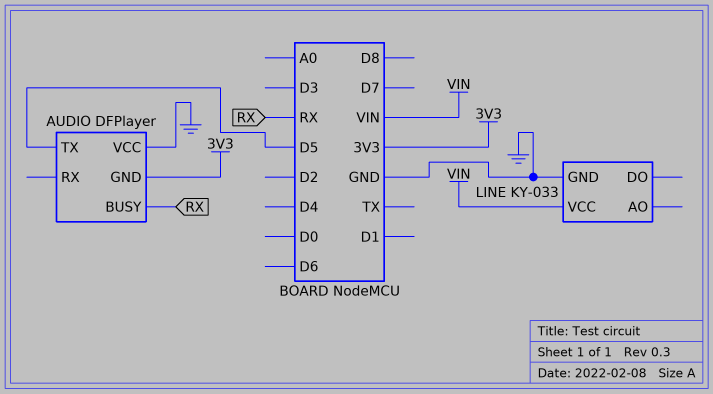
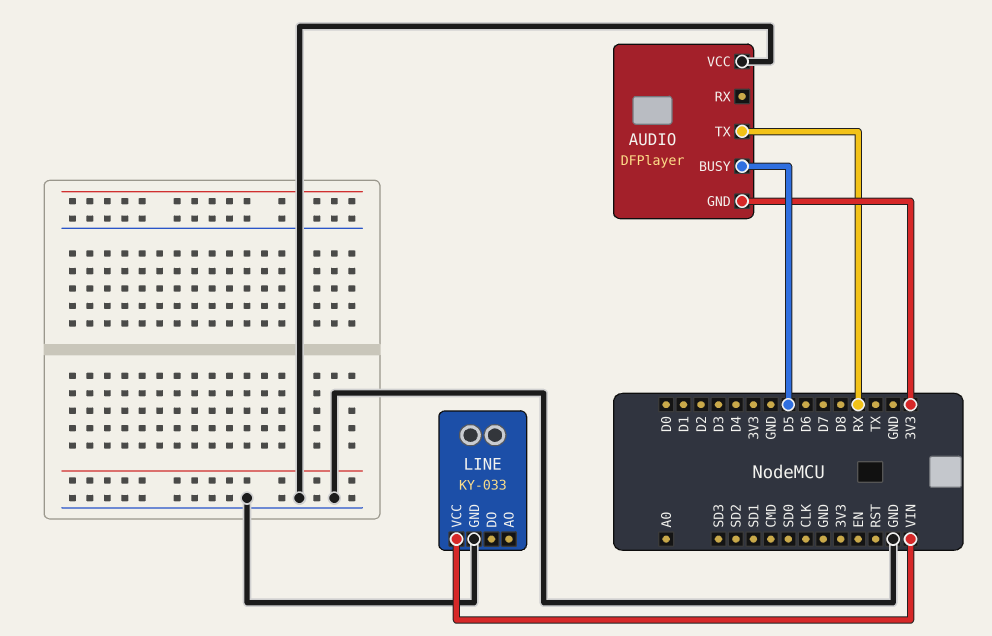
AUDIO pin BUSY: RX -> D5
AUDIO pin TX: D5 -> RX

